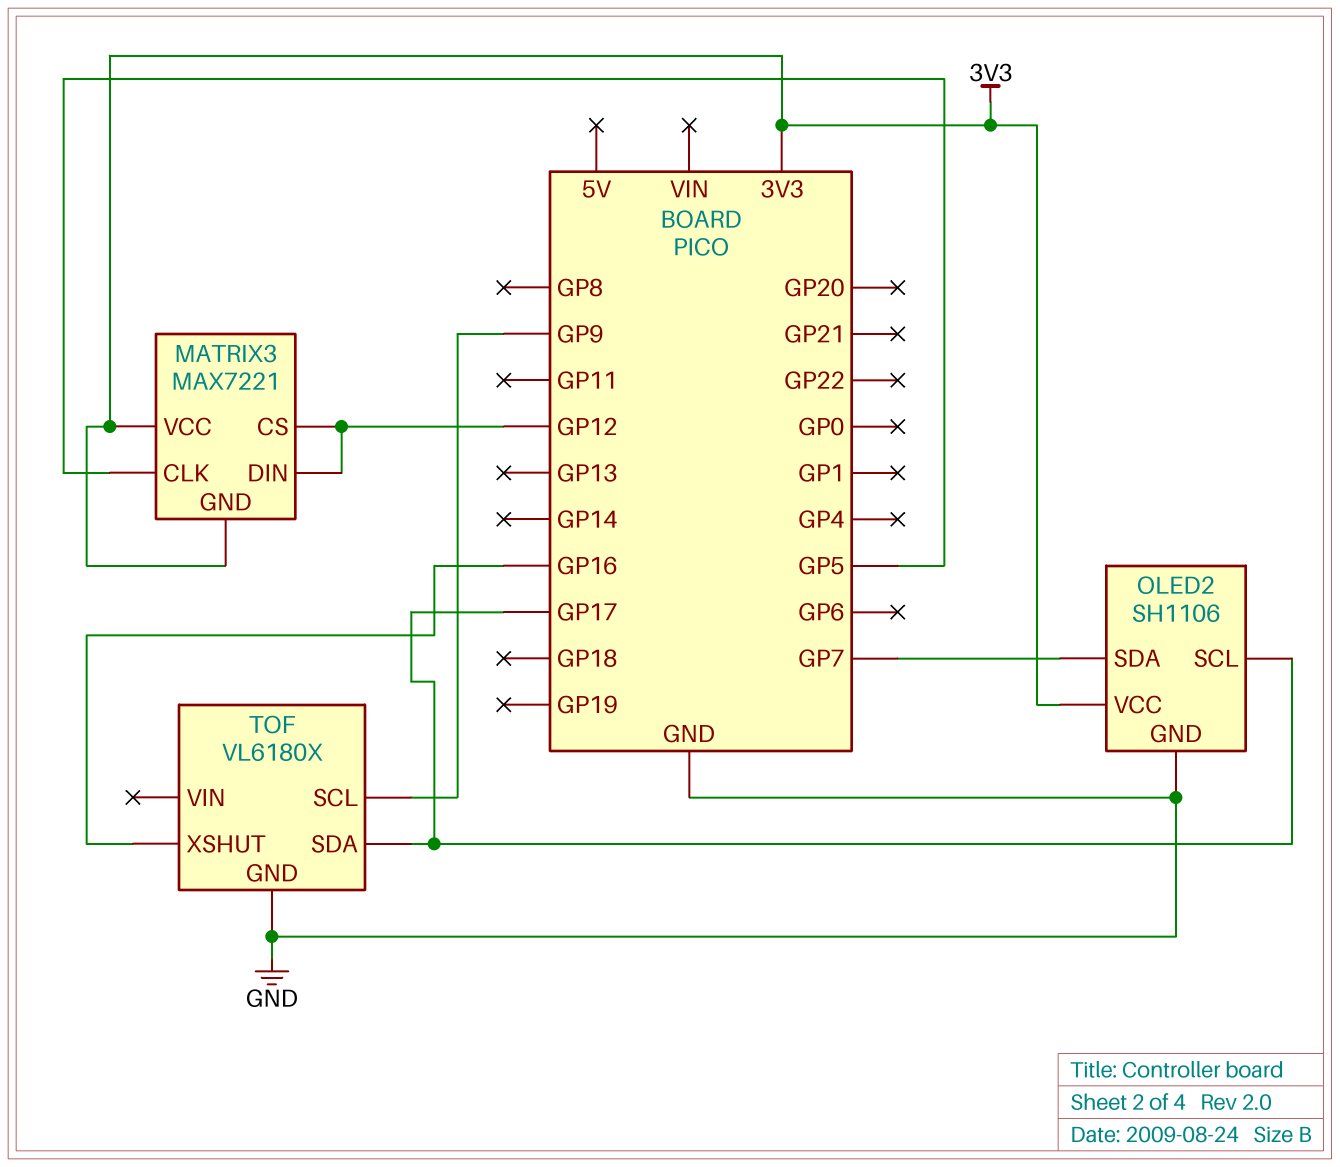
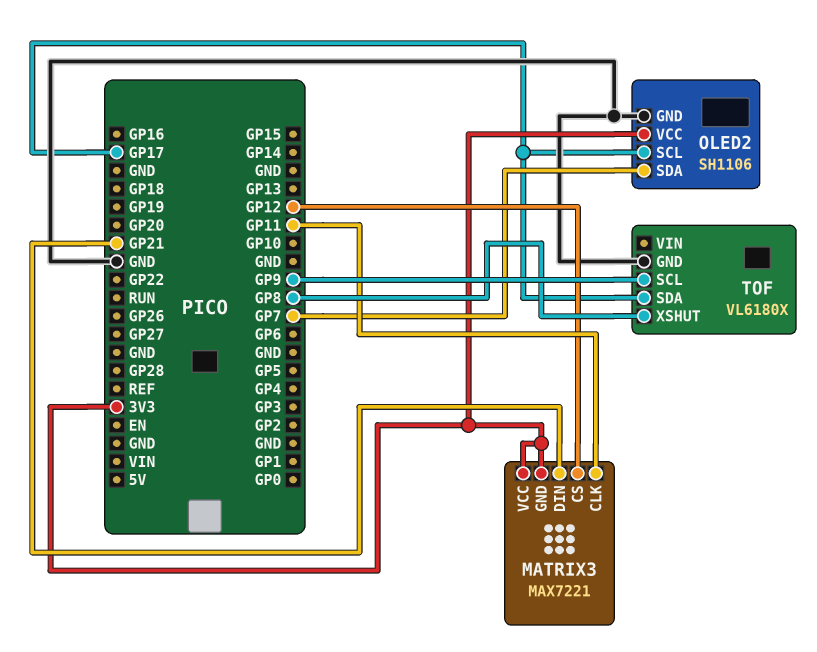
MATRIX3 pin CLK: GP5 -> GP11
MATRIX3 pin DIN: GP12 -> GP21
TOF pin XSHUT: GP16 -> GP8

